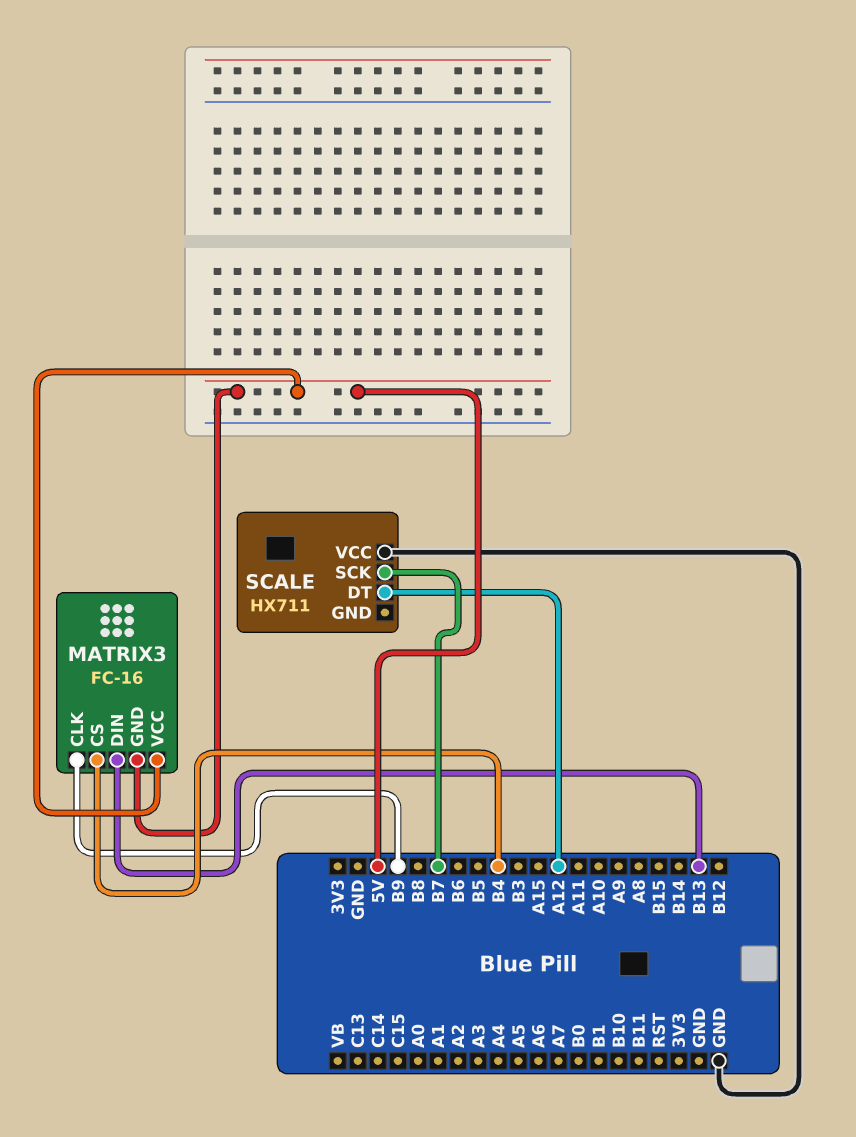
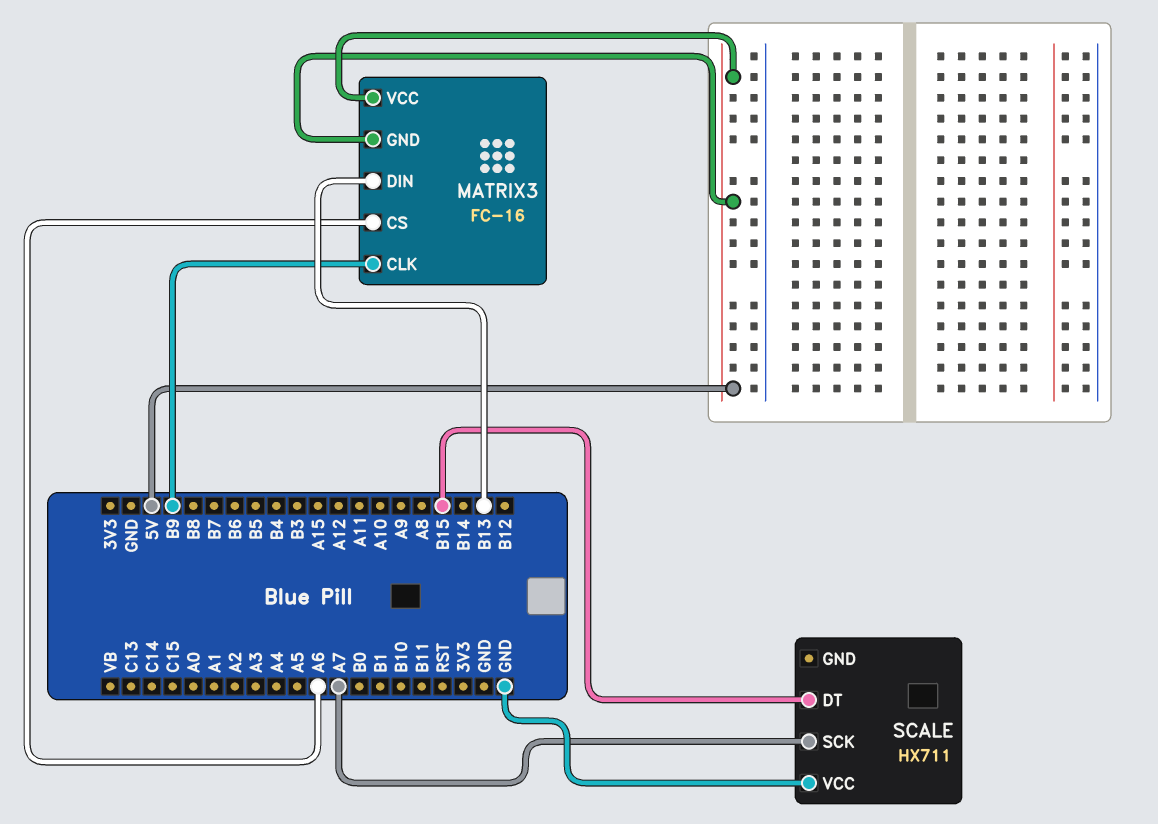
MATRIX3 pin CS: B4 -> A6
SCALE pin DT: A12 -> B15
SCALE pin SCK: B7 -> A7

